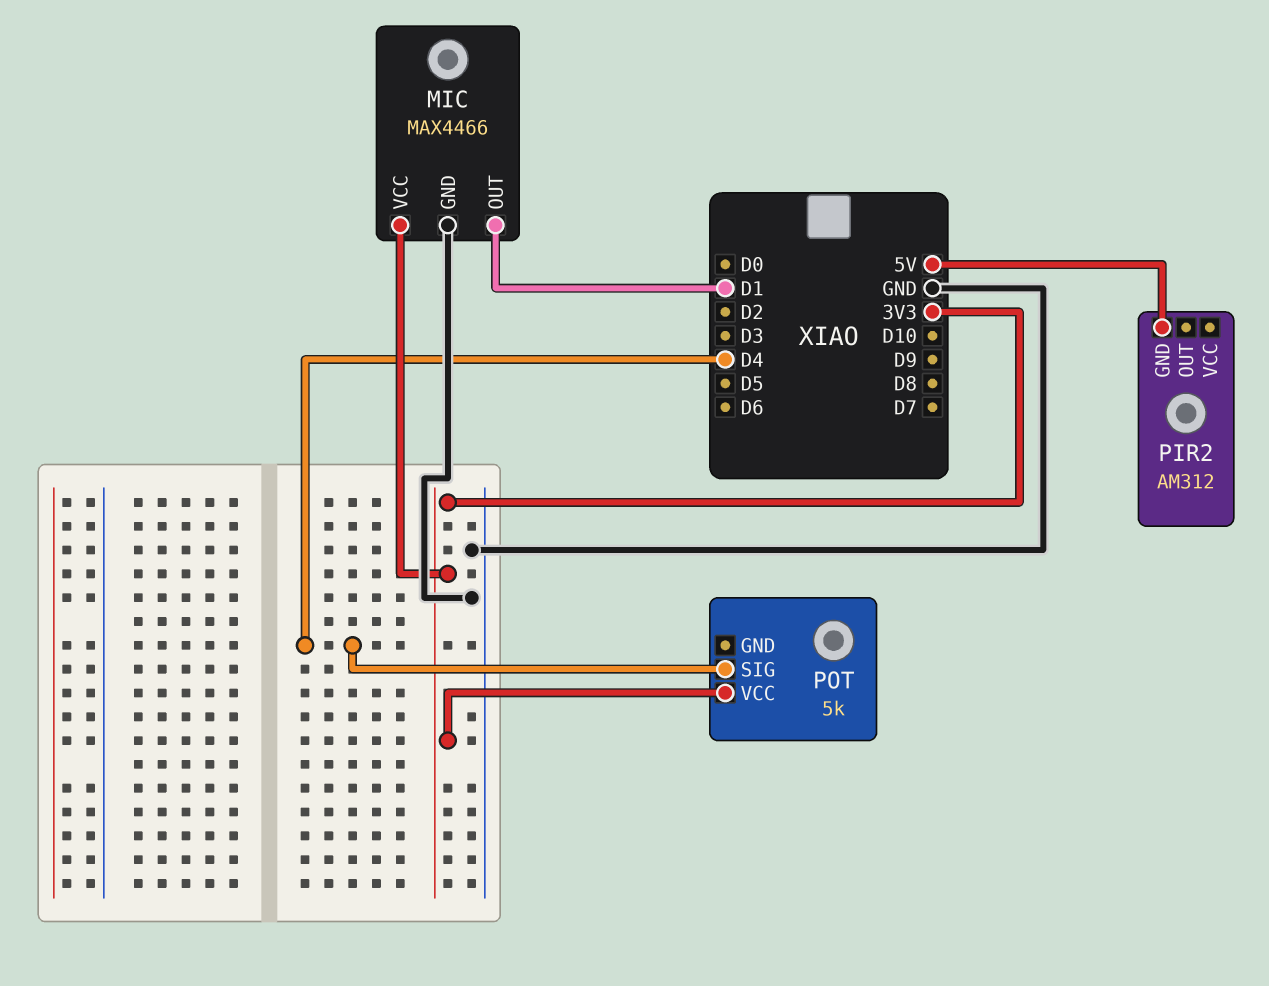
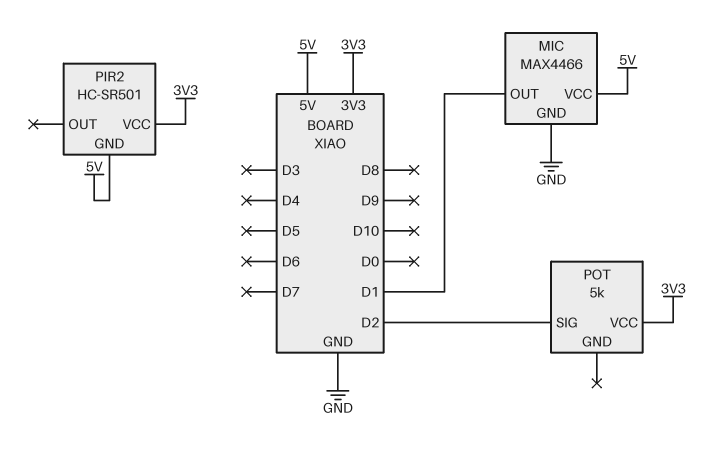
MIC pin VCC: 3V3 -> 5V
PIR2: AM312 -> HC-SR501
PIR2 pin VCC: none -> 3V3
POT pin SIG: D4 -> D2

